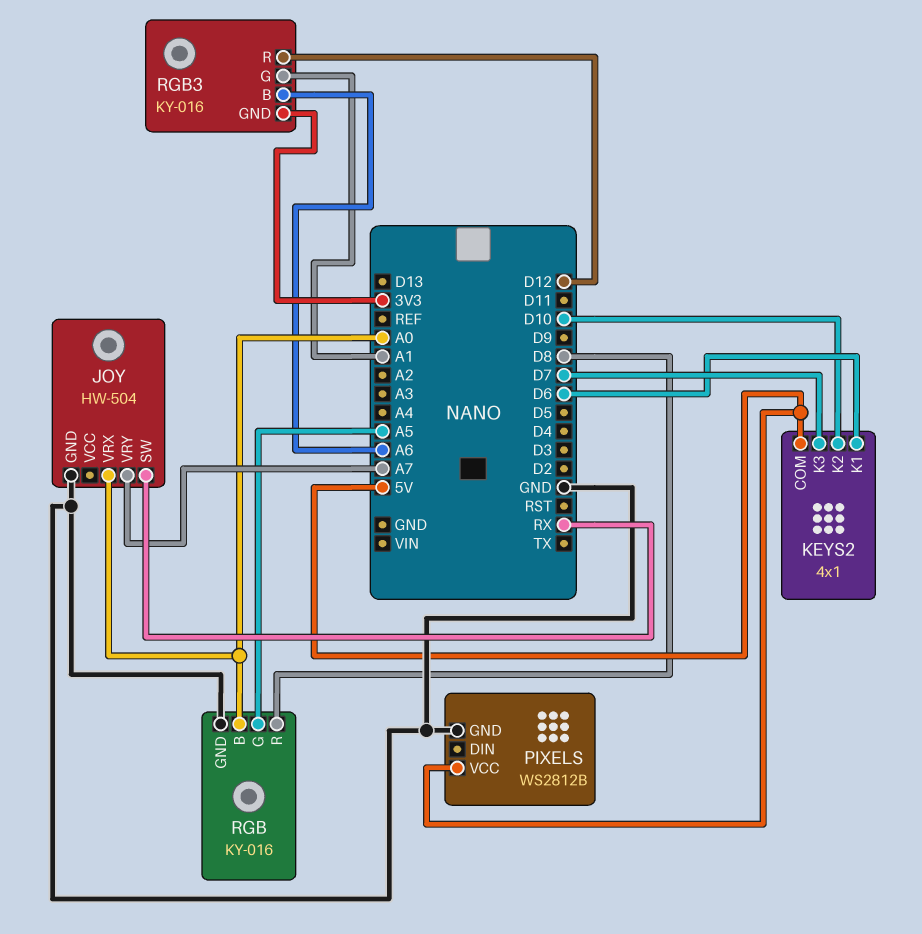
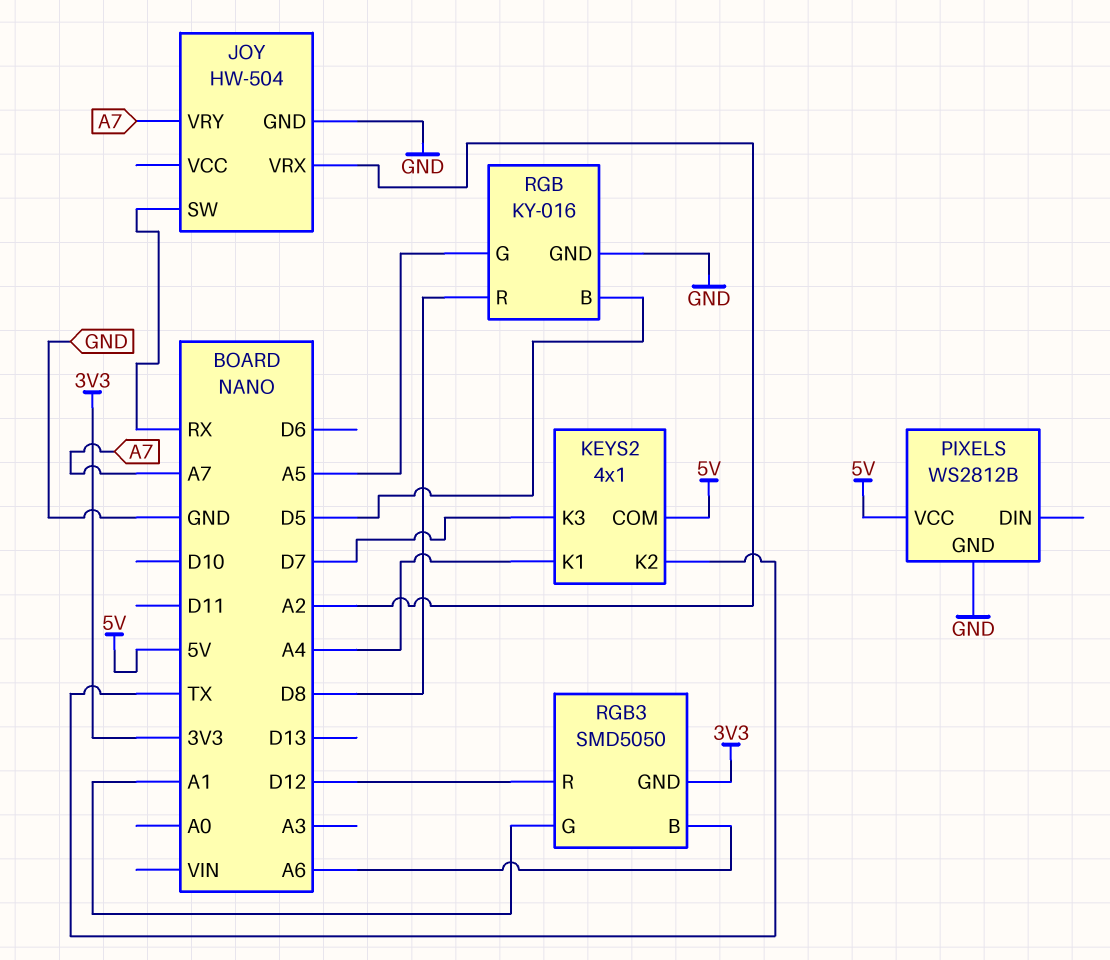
JOY pin VRX: A0 -> A2
KEYS2 pin K1: D6 -> A4
KEYS2 pin K2: D10 -> TX
RGB pin B: A0 -> D5
RGB3: KY-016 -> SMD5050

